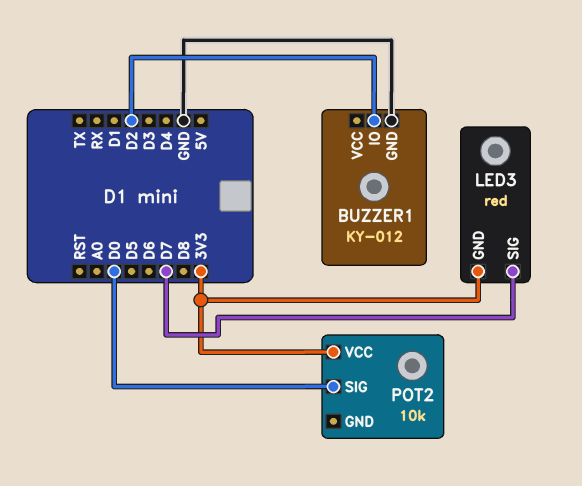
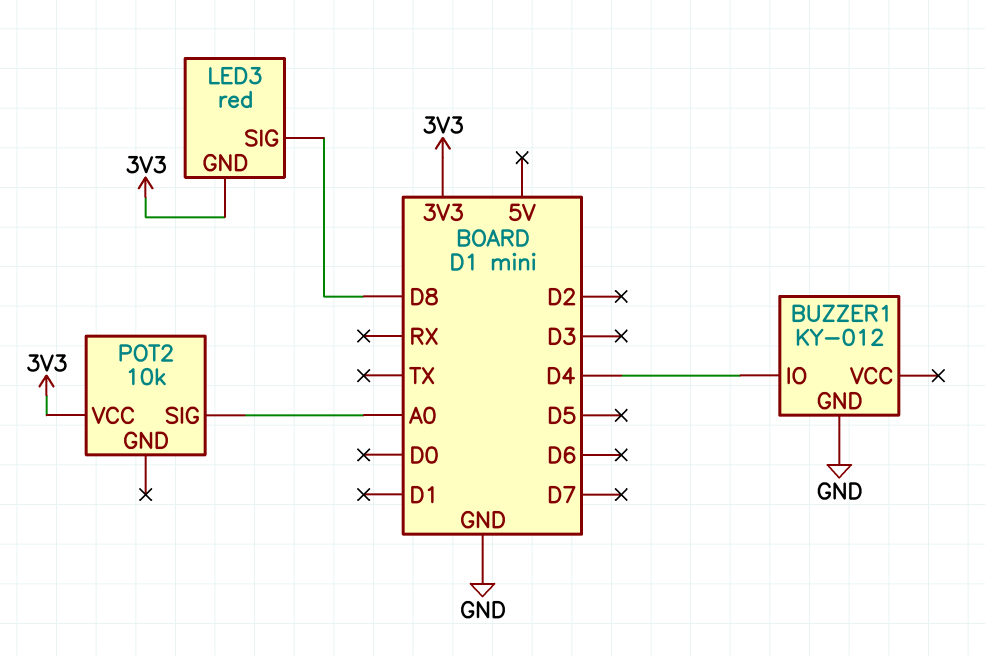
BUZZER1 pin IO: D2 -> D4
LED3 pin SIG: D7 -> D8
POT2 pin SIG: D0 -> A0

